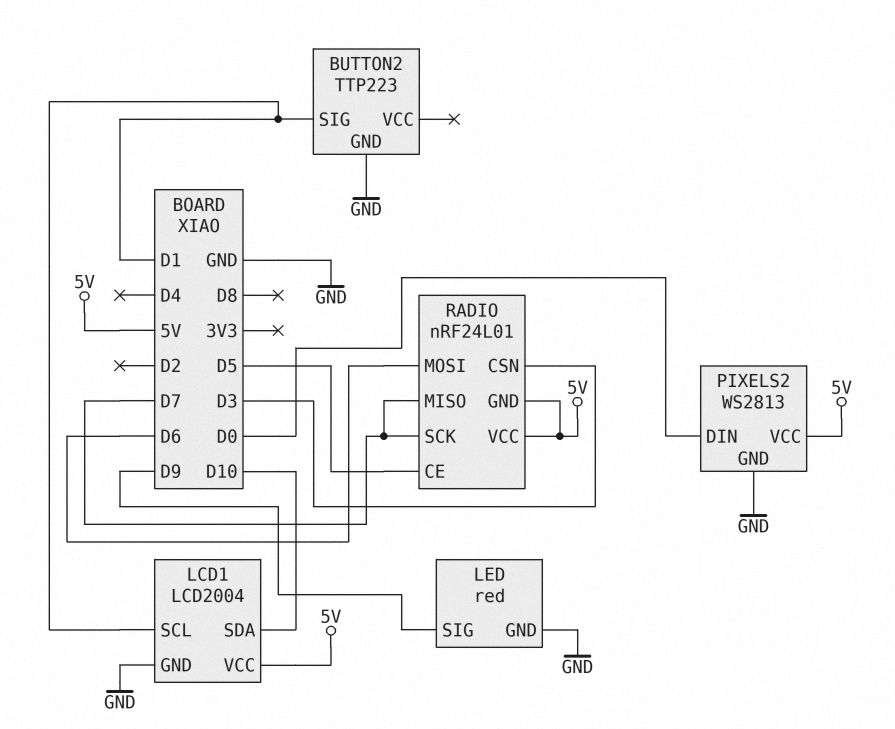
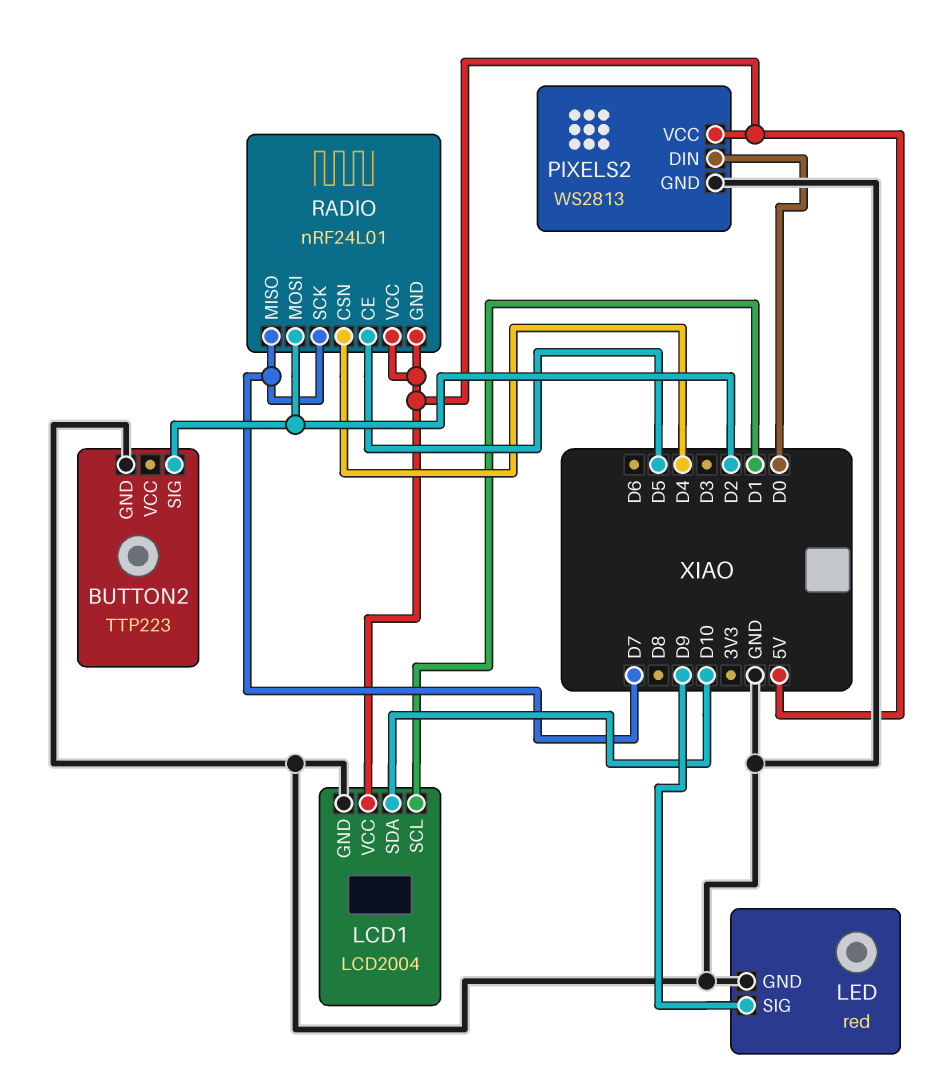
BUTTON2 pin SIG: D1 -> D2
RADIO pin CSN: D3 -> D4
RADIO pin MOSI: D6 -> D2

